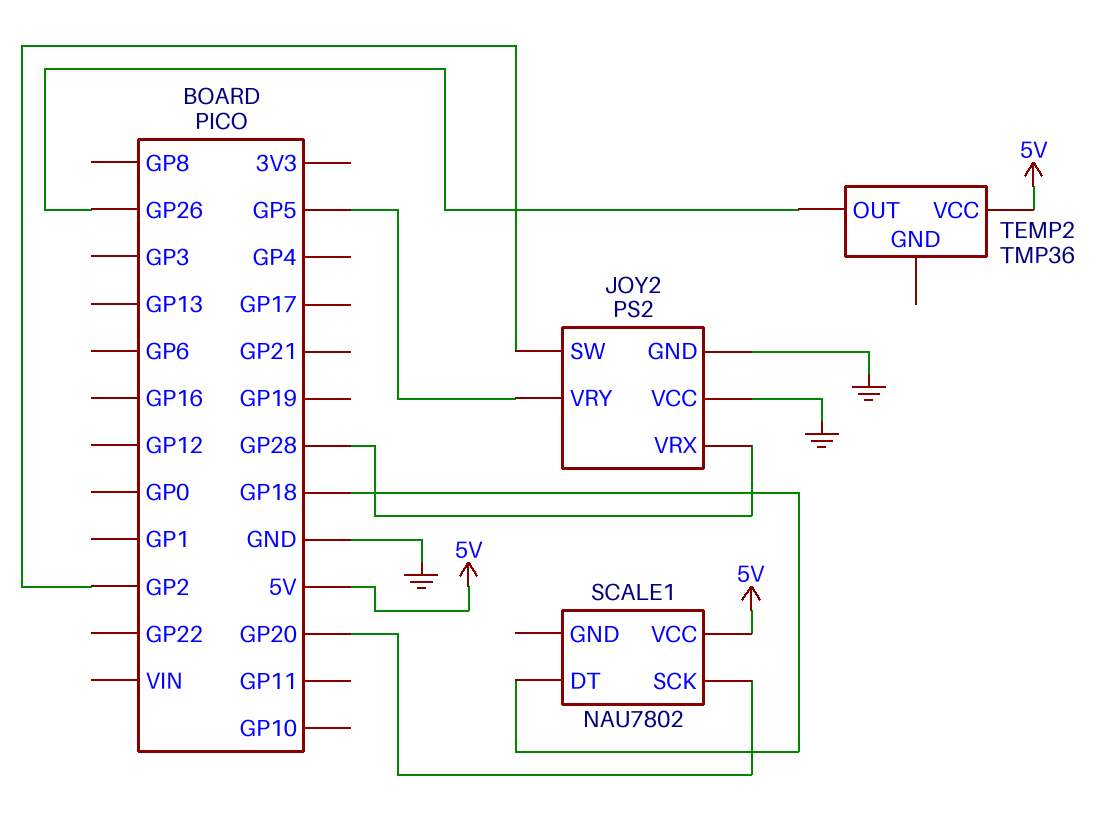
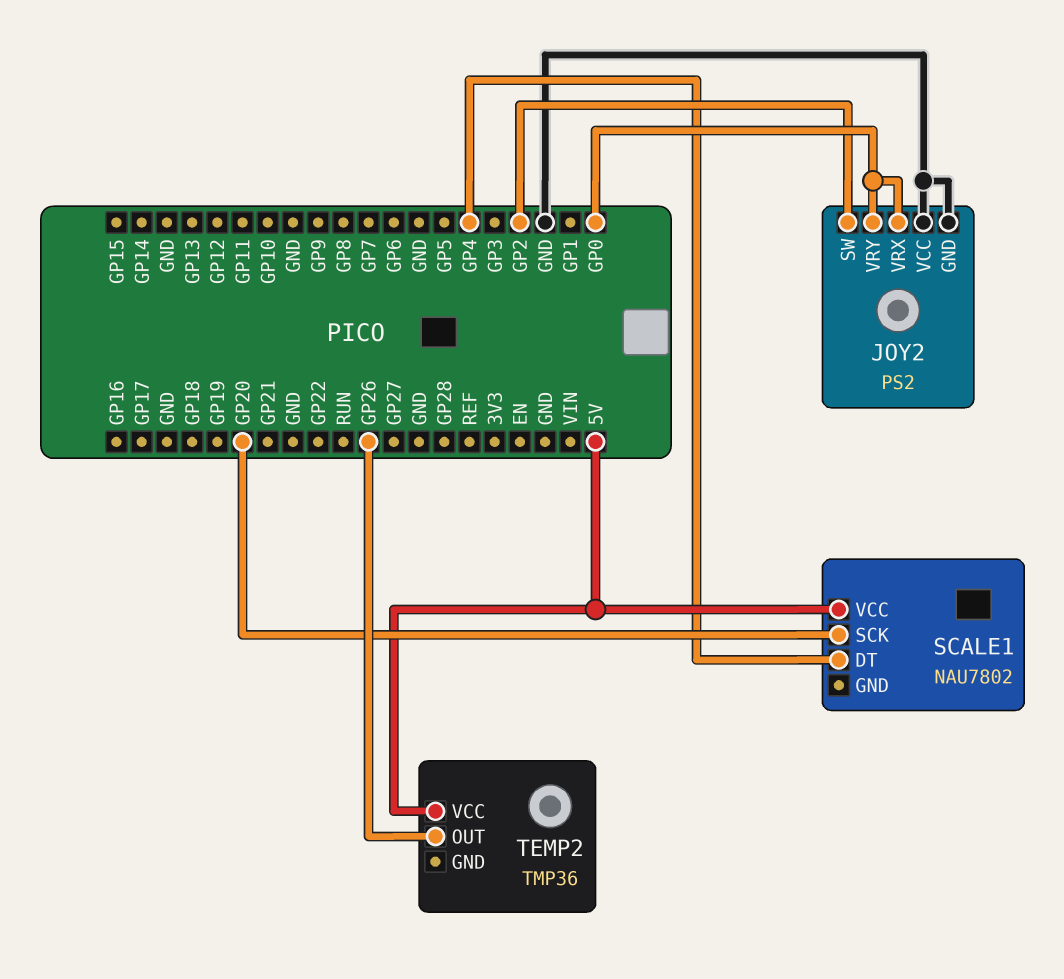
JOY2 pin VRX: GP28 -> GP0
JOY2 pin VRY: GP5 -> GP0
SCALE1 pin DT: GP18 -> GP4

